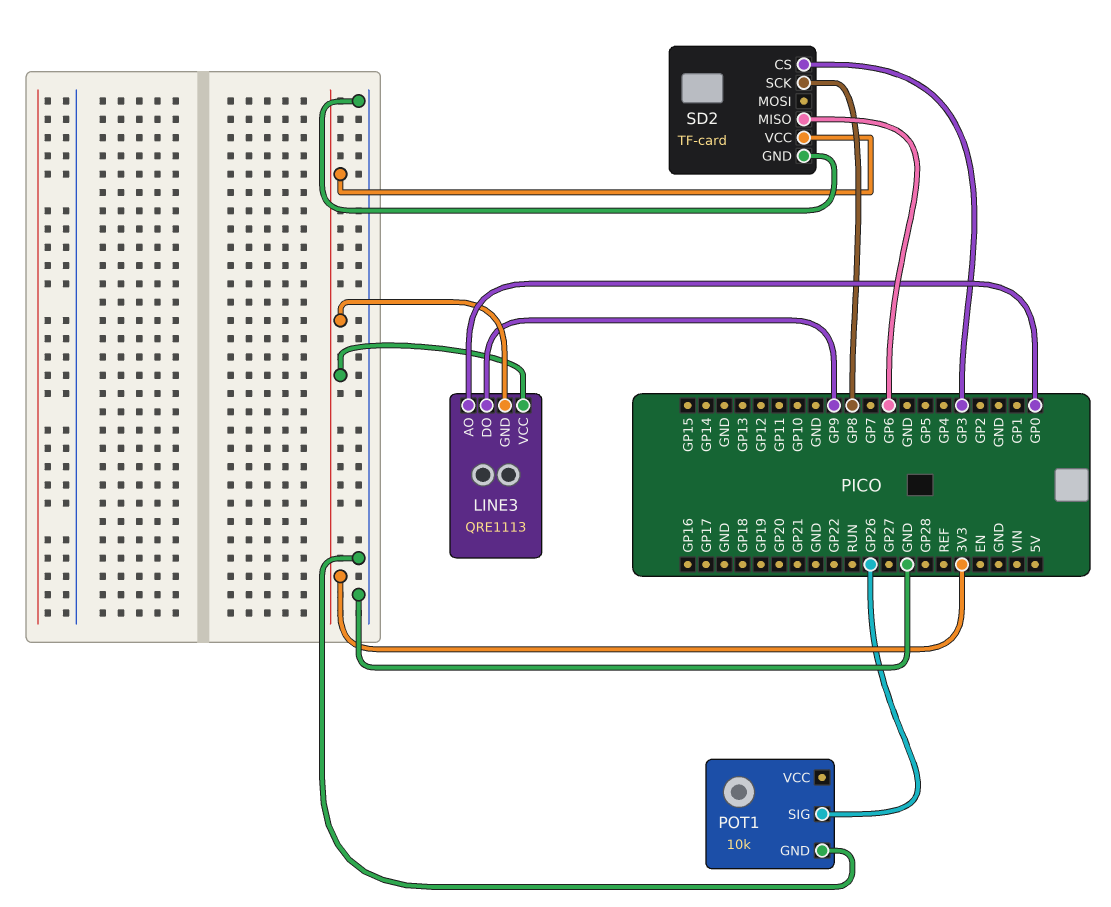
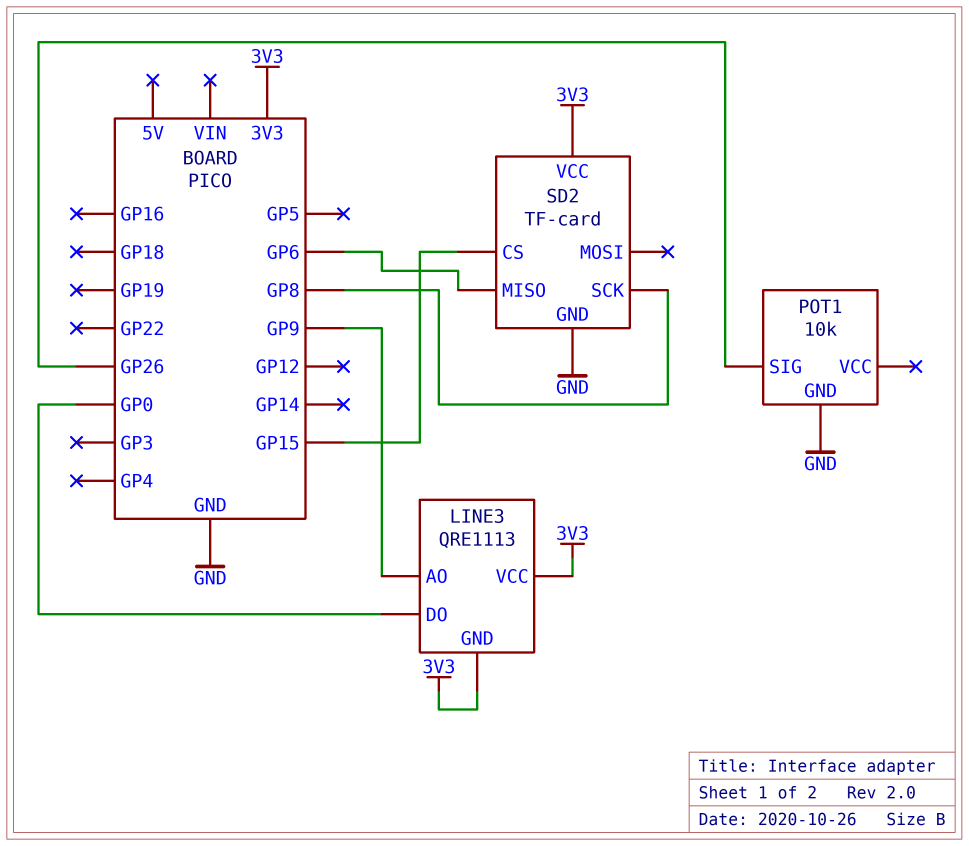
LINE3 pin AO: GP0 -> GP9
LINE3 pin DO: GP9 -> GP0
SD2 pin CS: GP3 -> GP15

